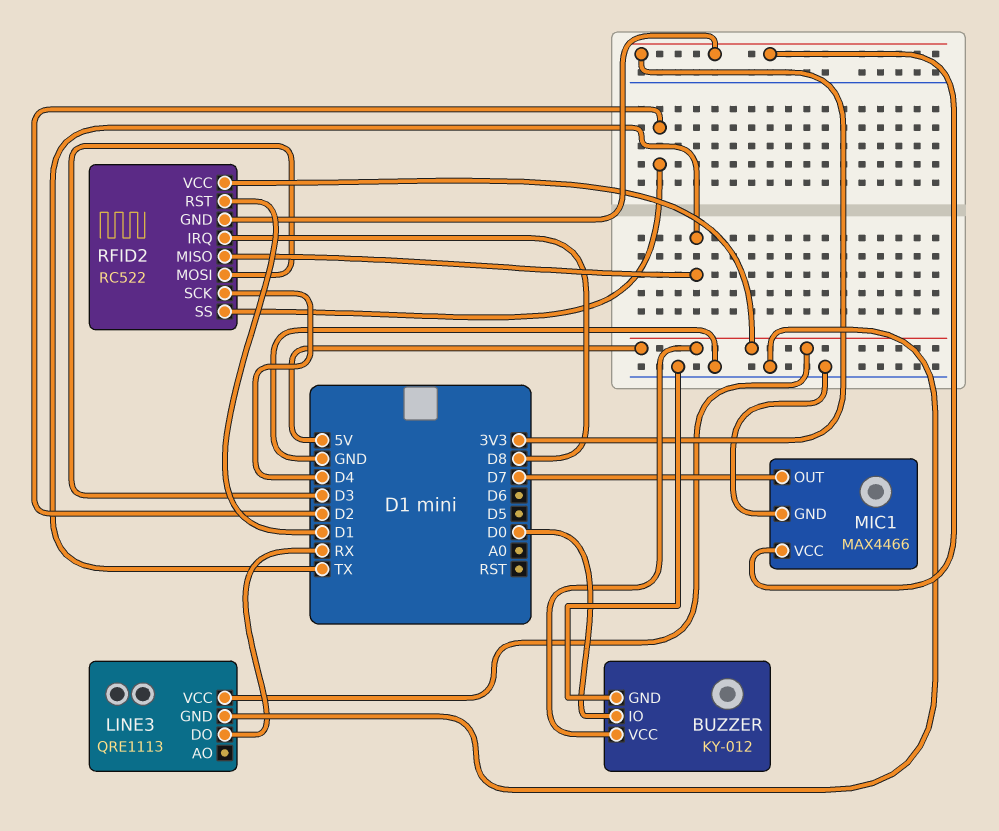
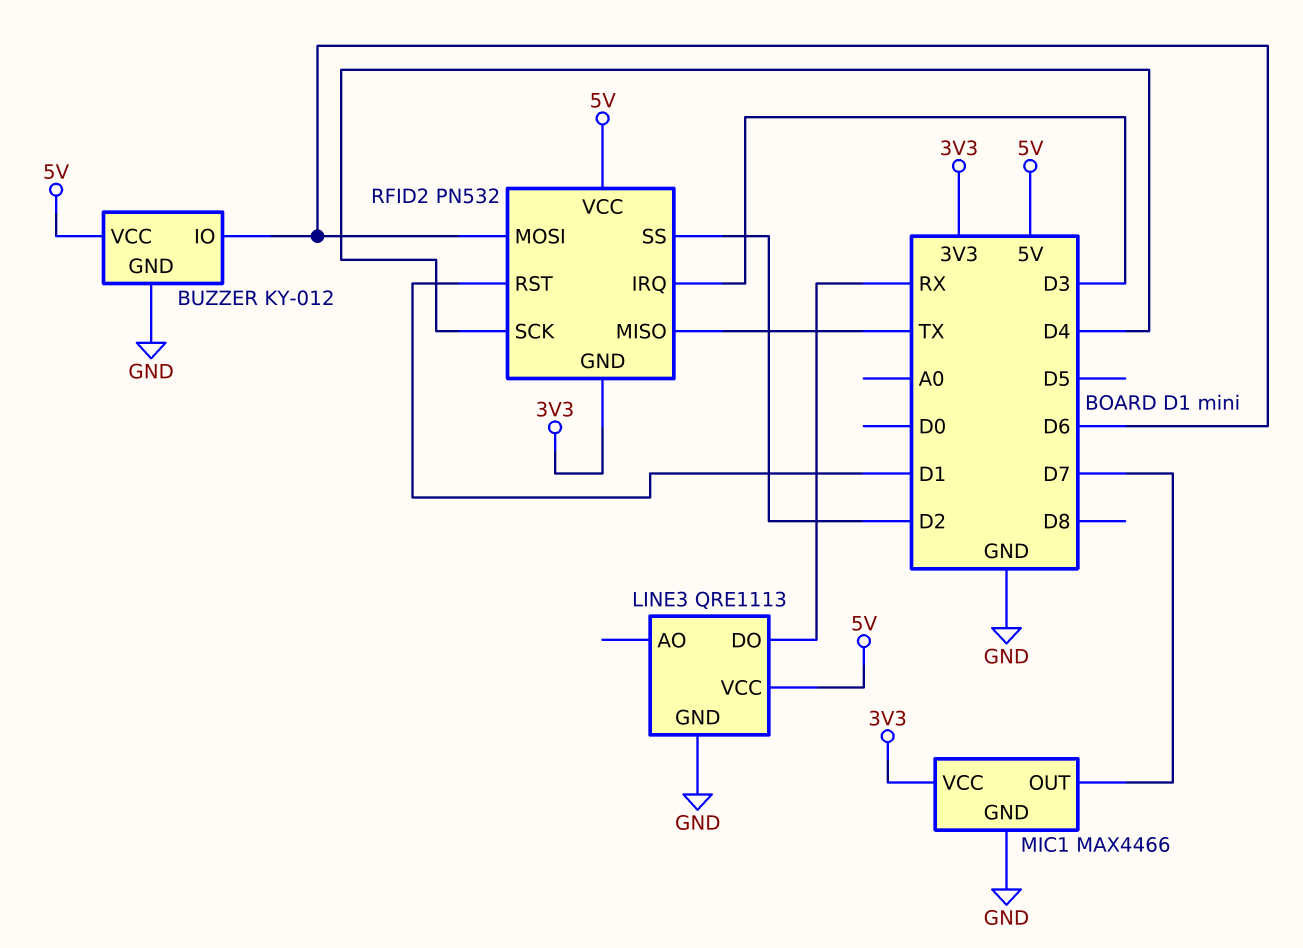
BUZZER pin IO: D0 -> D6
RFID2: RC522 -> PN532
RFID2 pin IRQ: D8 -> D3
RFID2 pin MOSI: D3 -> D6

